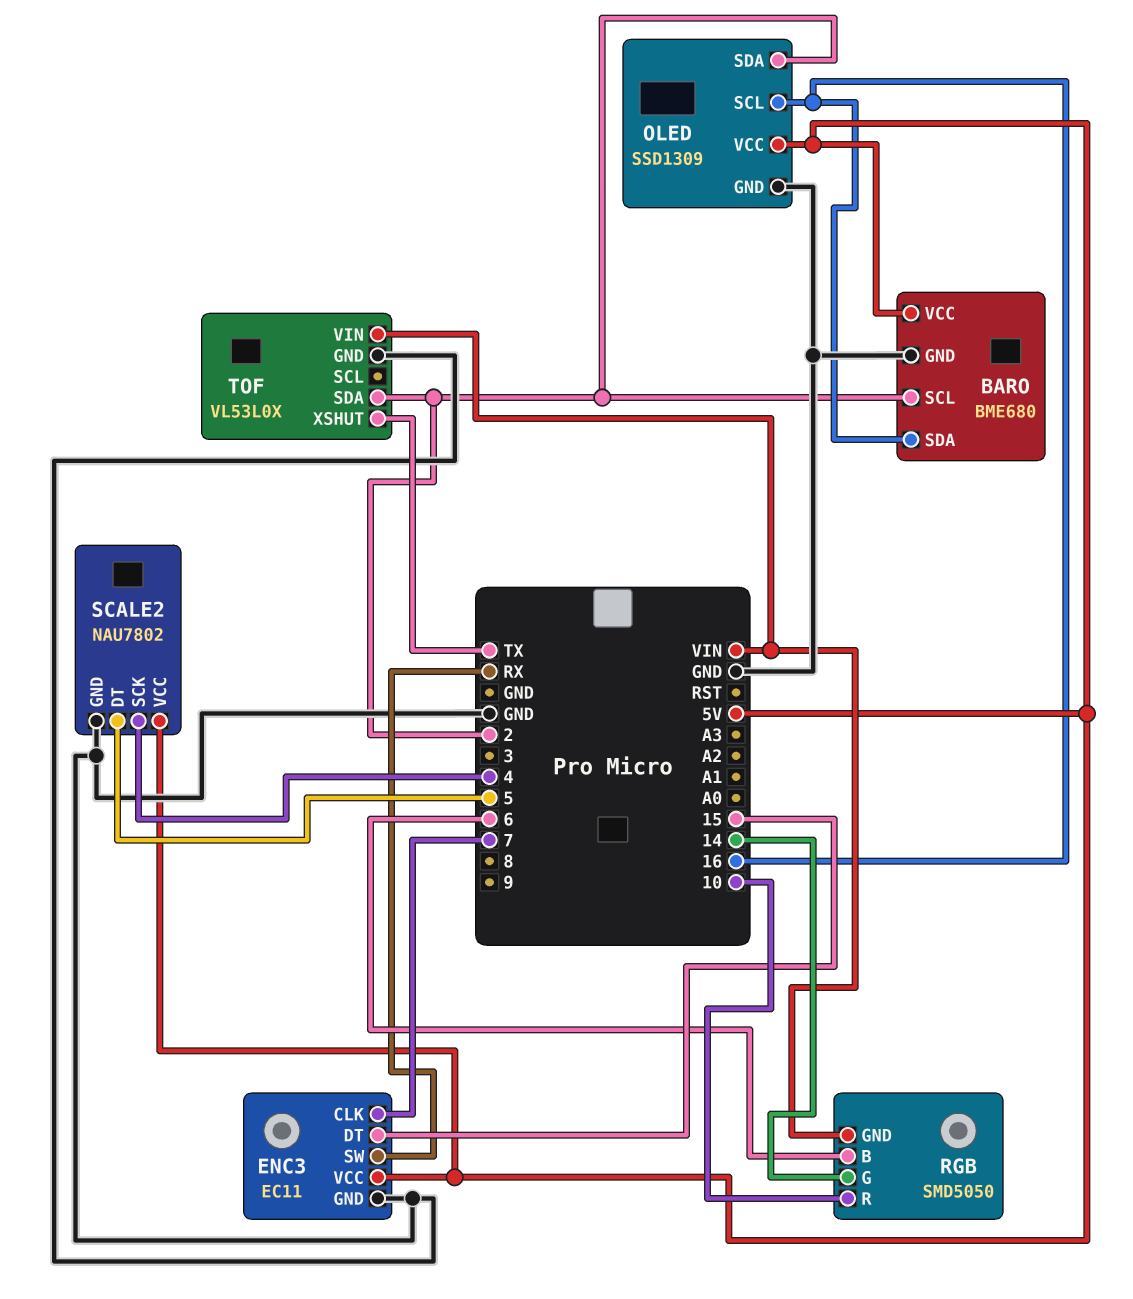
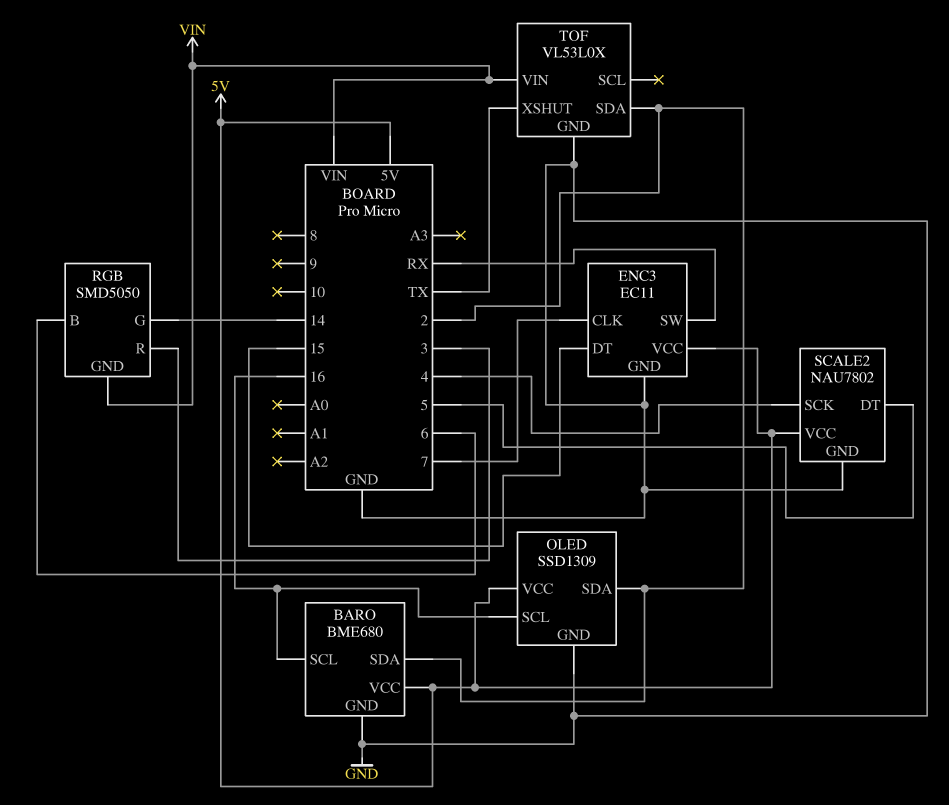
BARO pin SCL: 2 -> 16
BARO pin SDA: 16 -> 2
RGB pin R: 10 -> 3

